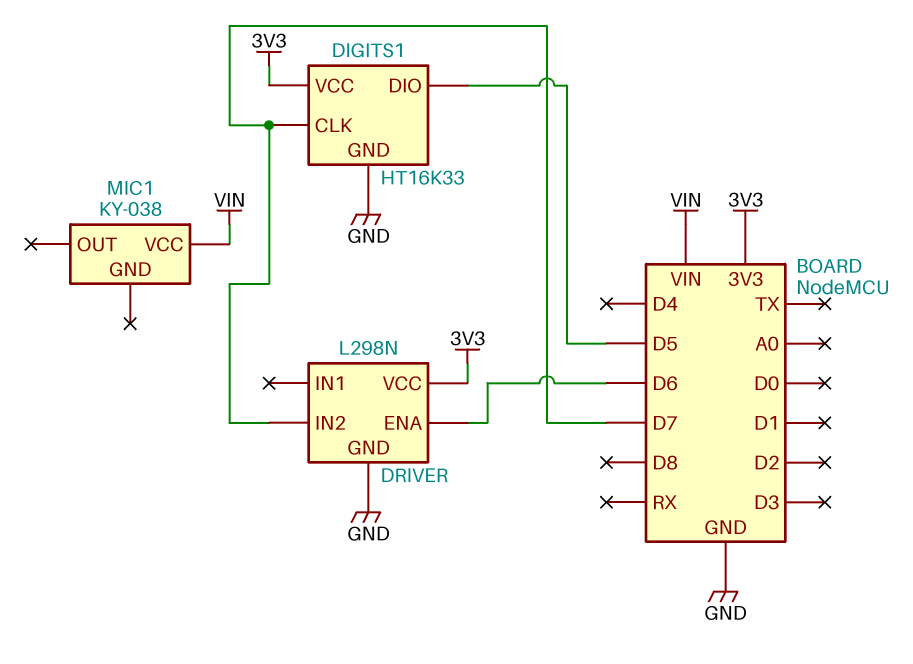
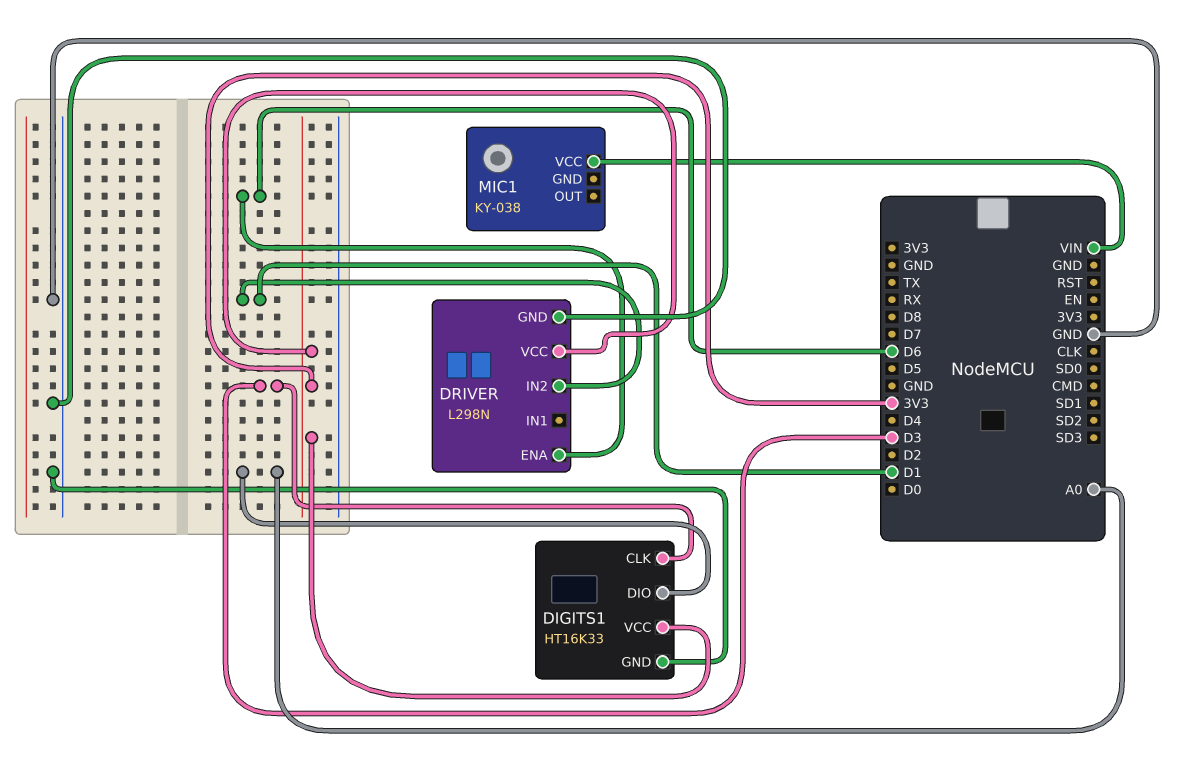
DIGITS1 pin CLK: D7 -> D3
DIGITS1 pin DIO: D5 -> A0
DRIVER pin IN2: D7 -> D1

